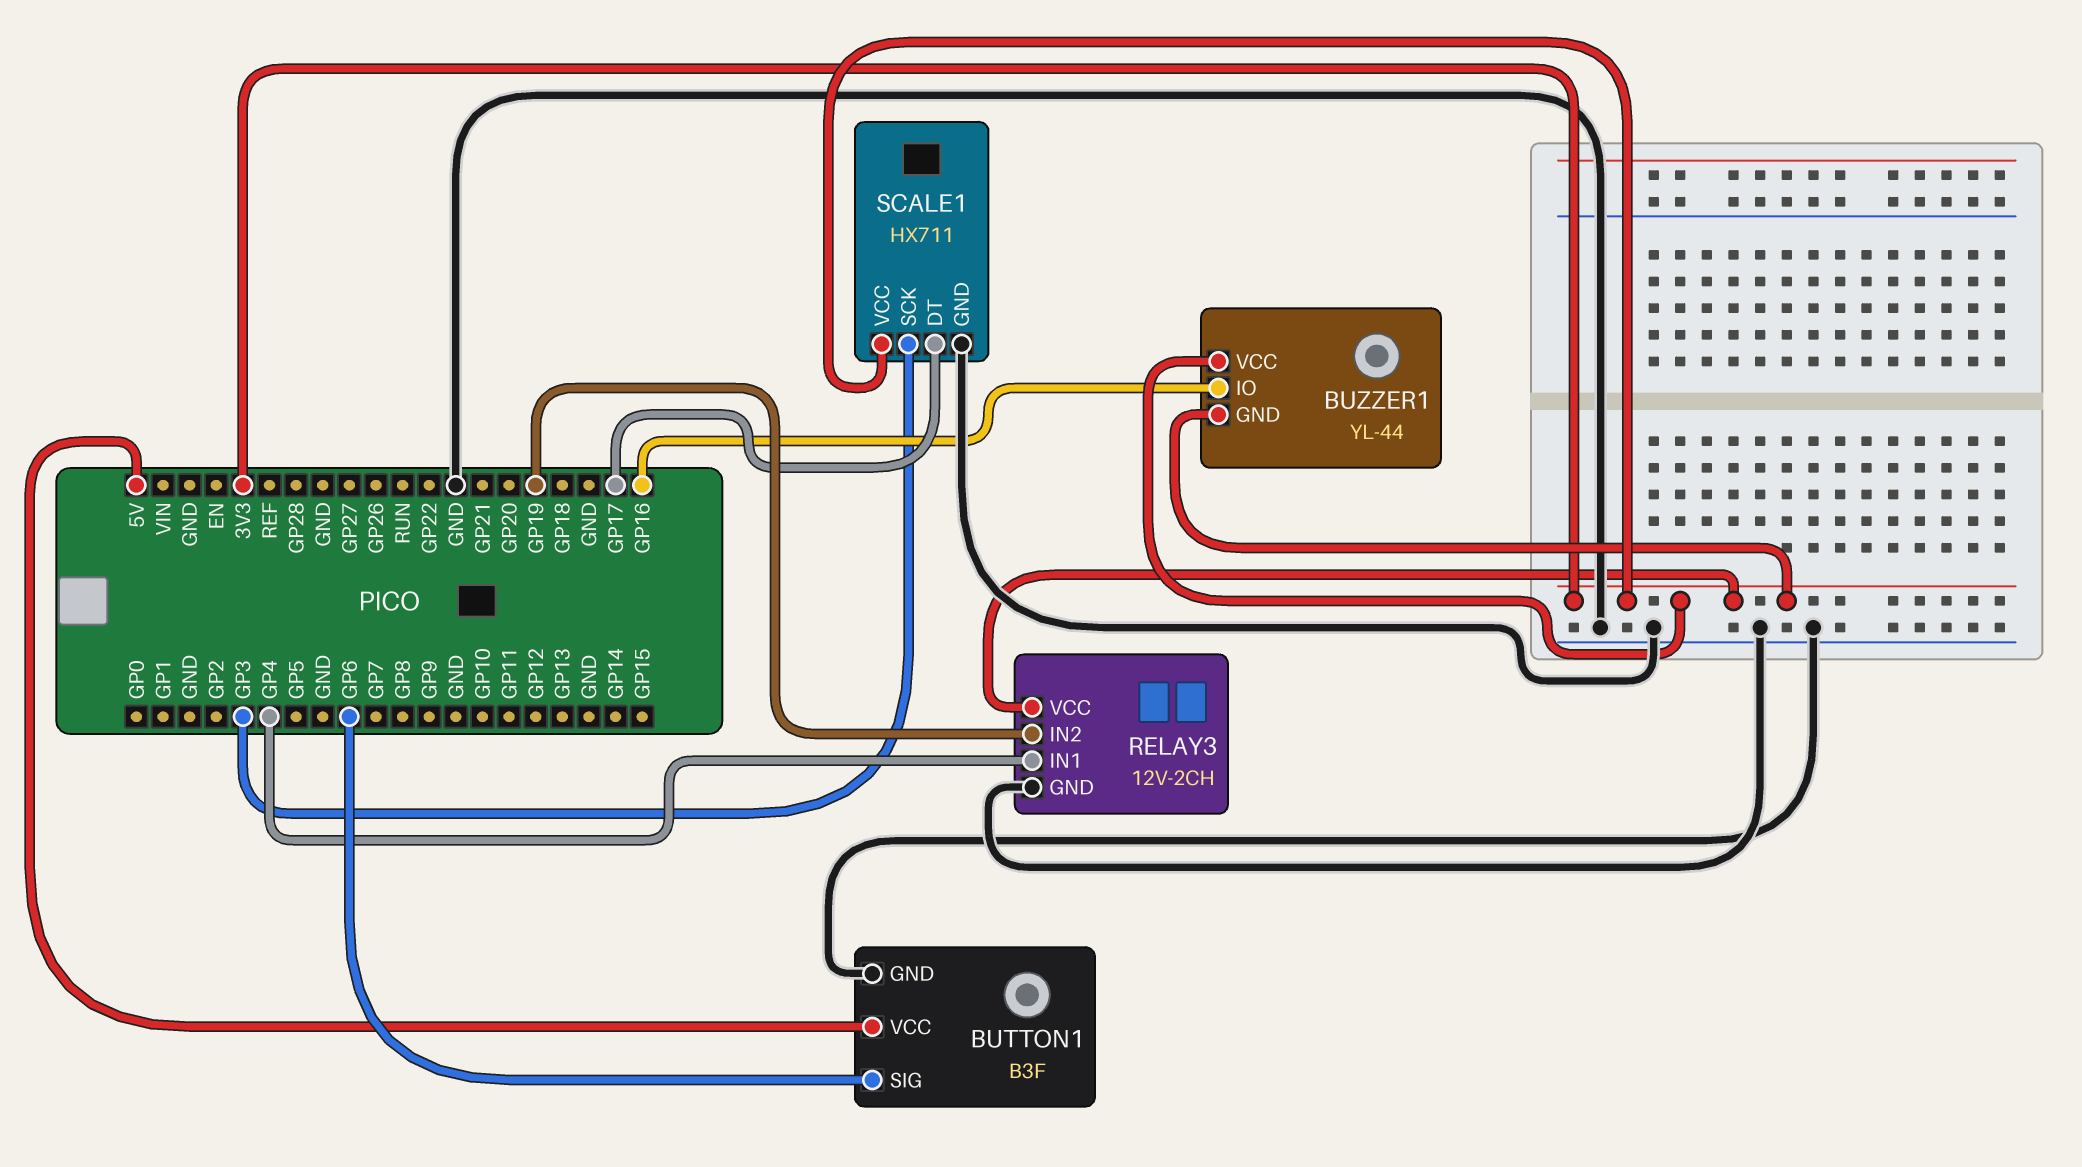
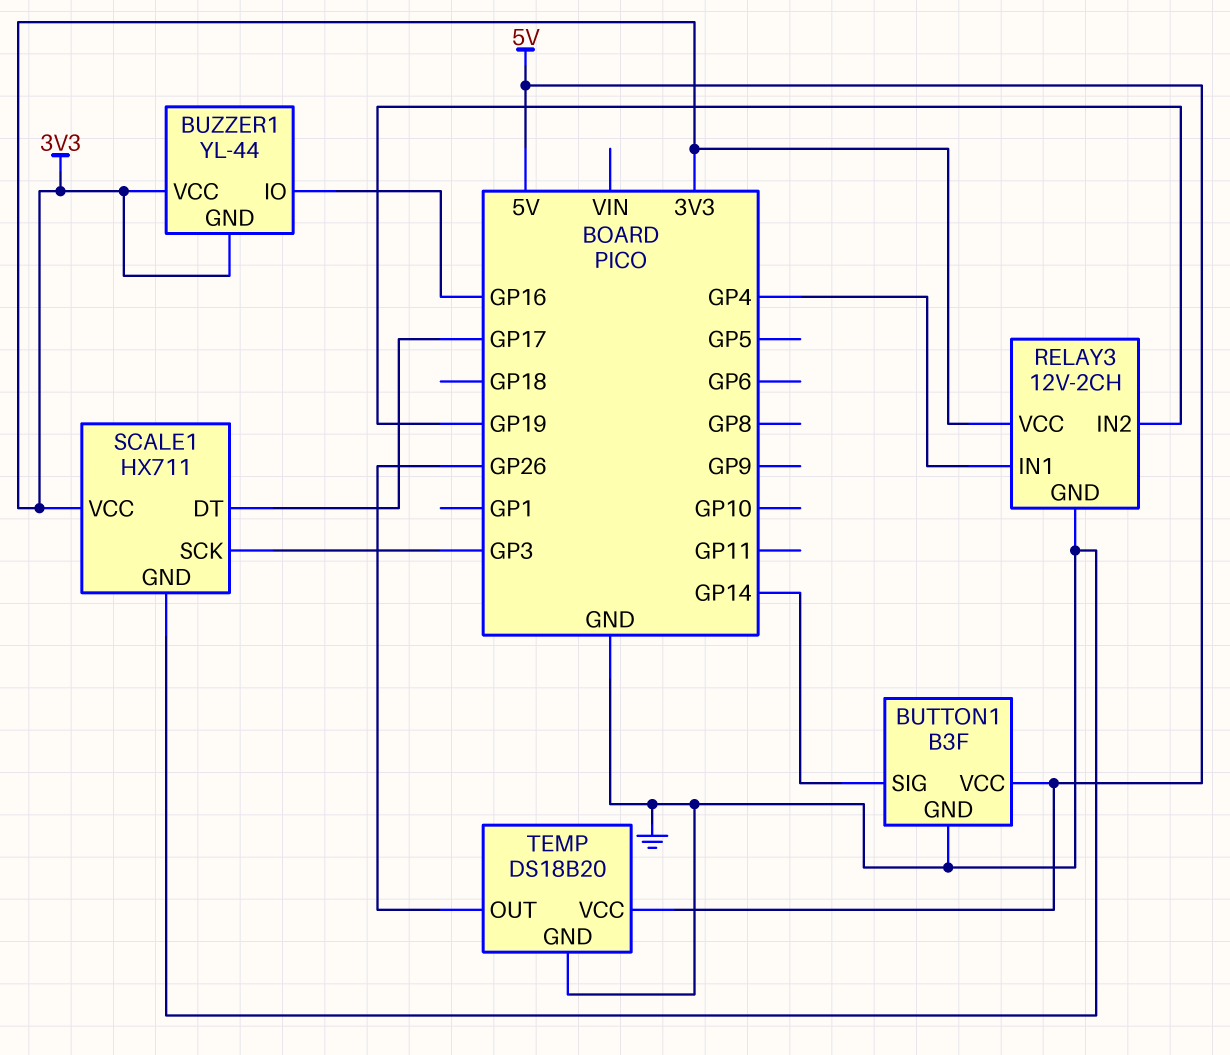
BUTTON1 pin SIG: GP6 -> GP14
TEMP: none -> DS18B20
TEMP pin GND: none -> GND
TEMP pin OUT: none -> GP26
TEMP pin VCC: none -> 5V

